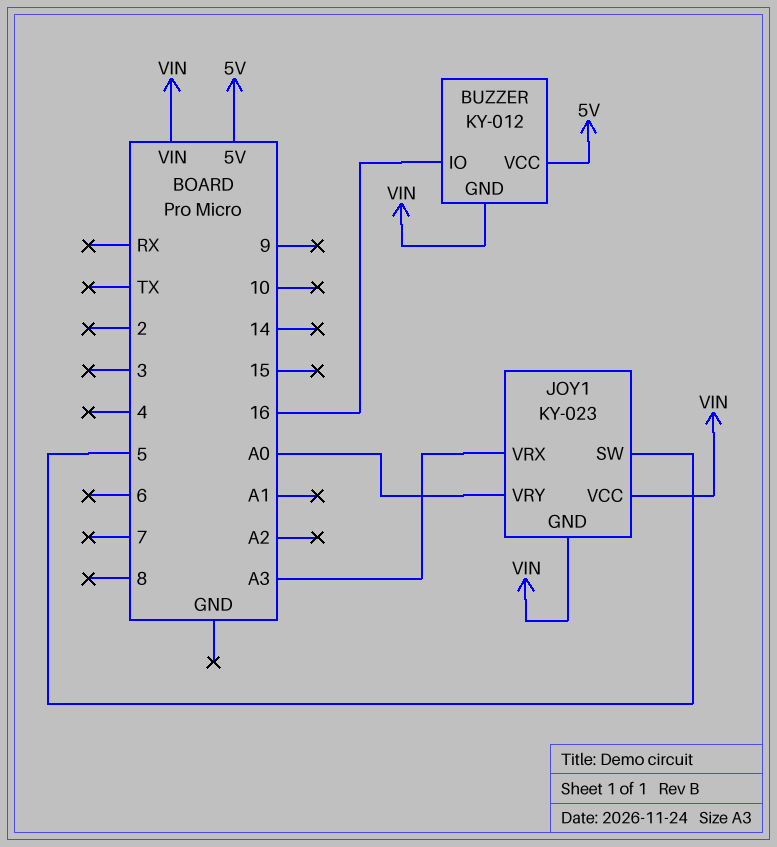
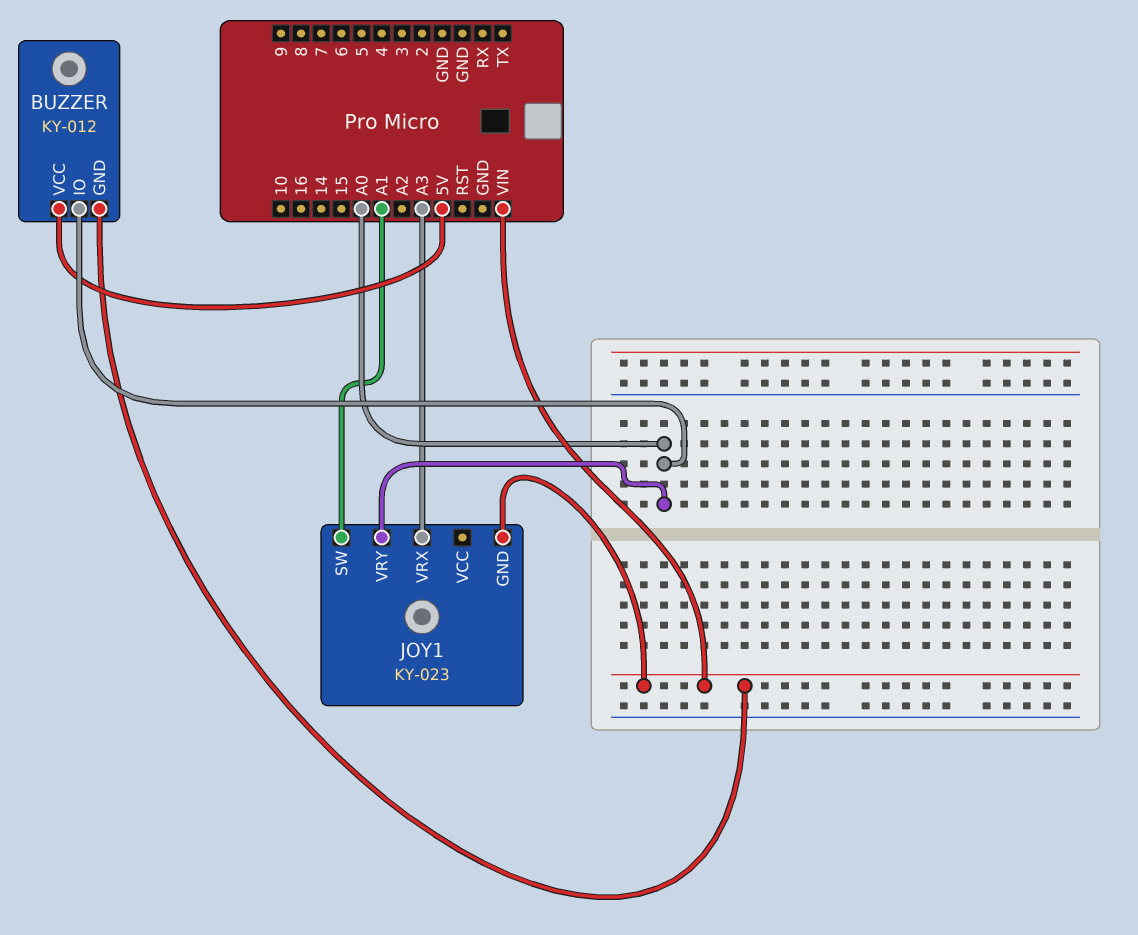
BUZZER pin IO: 16 -> A0
JOY1 pin SW: 5 -> A1
JOY1 pin VCC: VIN -> none

